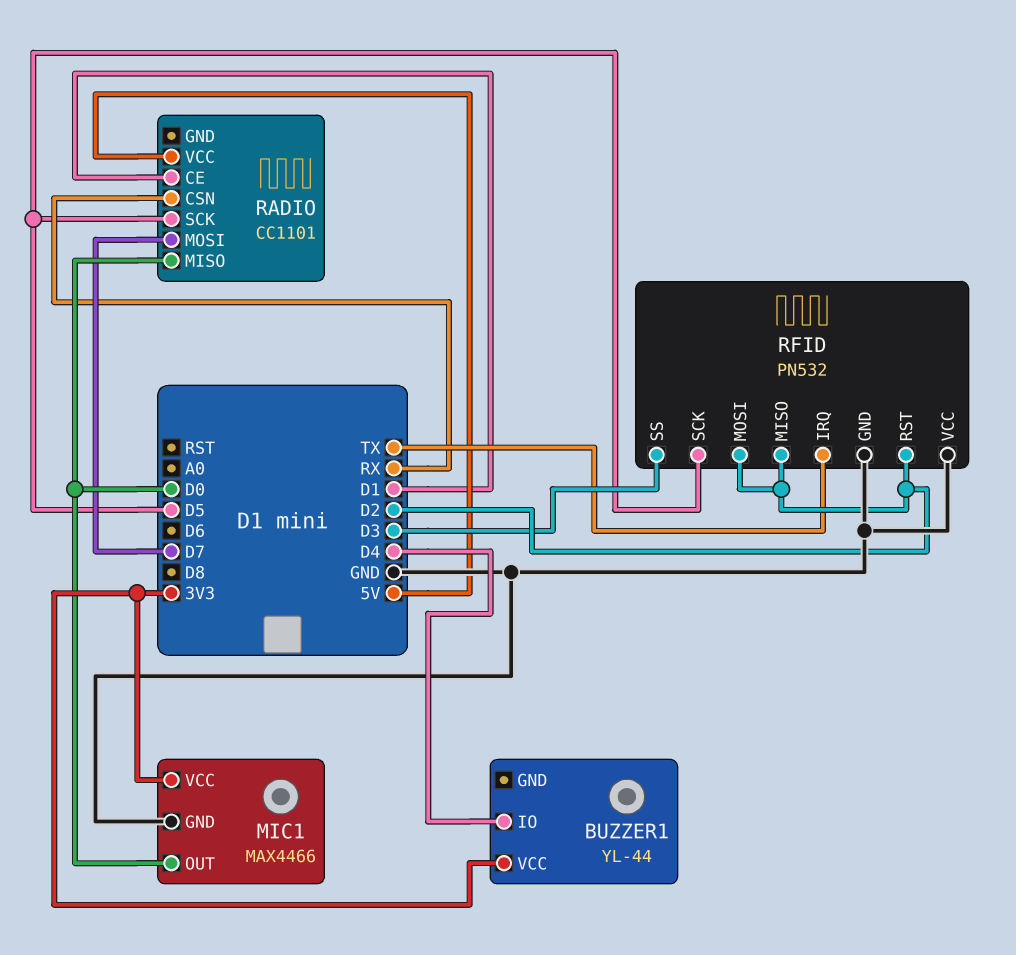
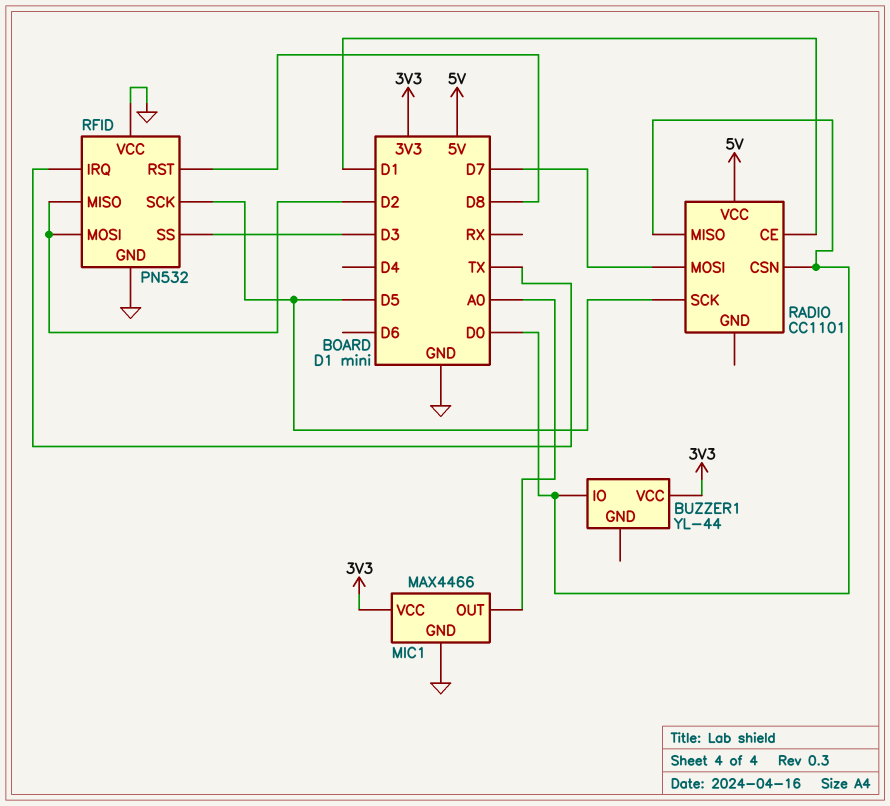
BUZZER1 pin IO: D4 -> D0
MIC1 pin OUT: D0 -> A0
RADIO pin CSN: RX -> D0
RFID pin RST: D2 -> D8

